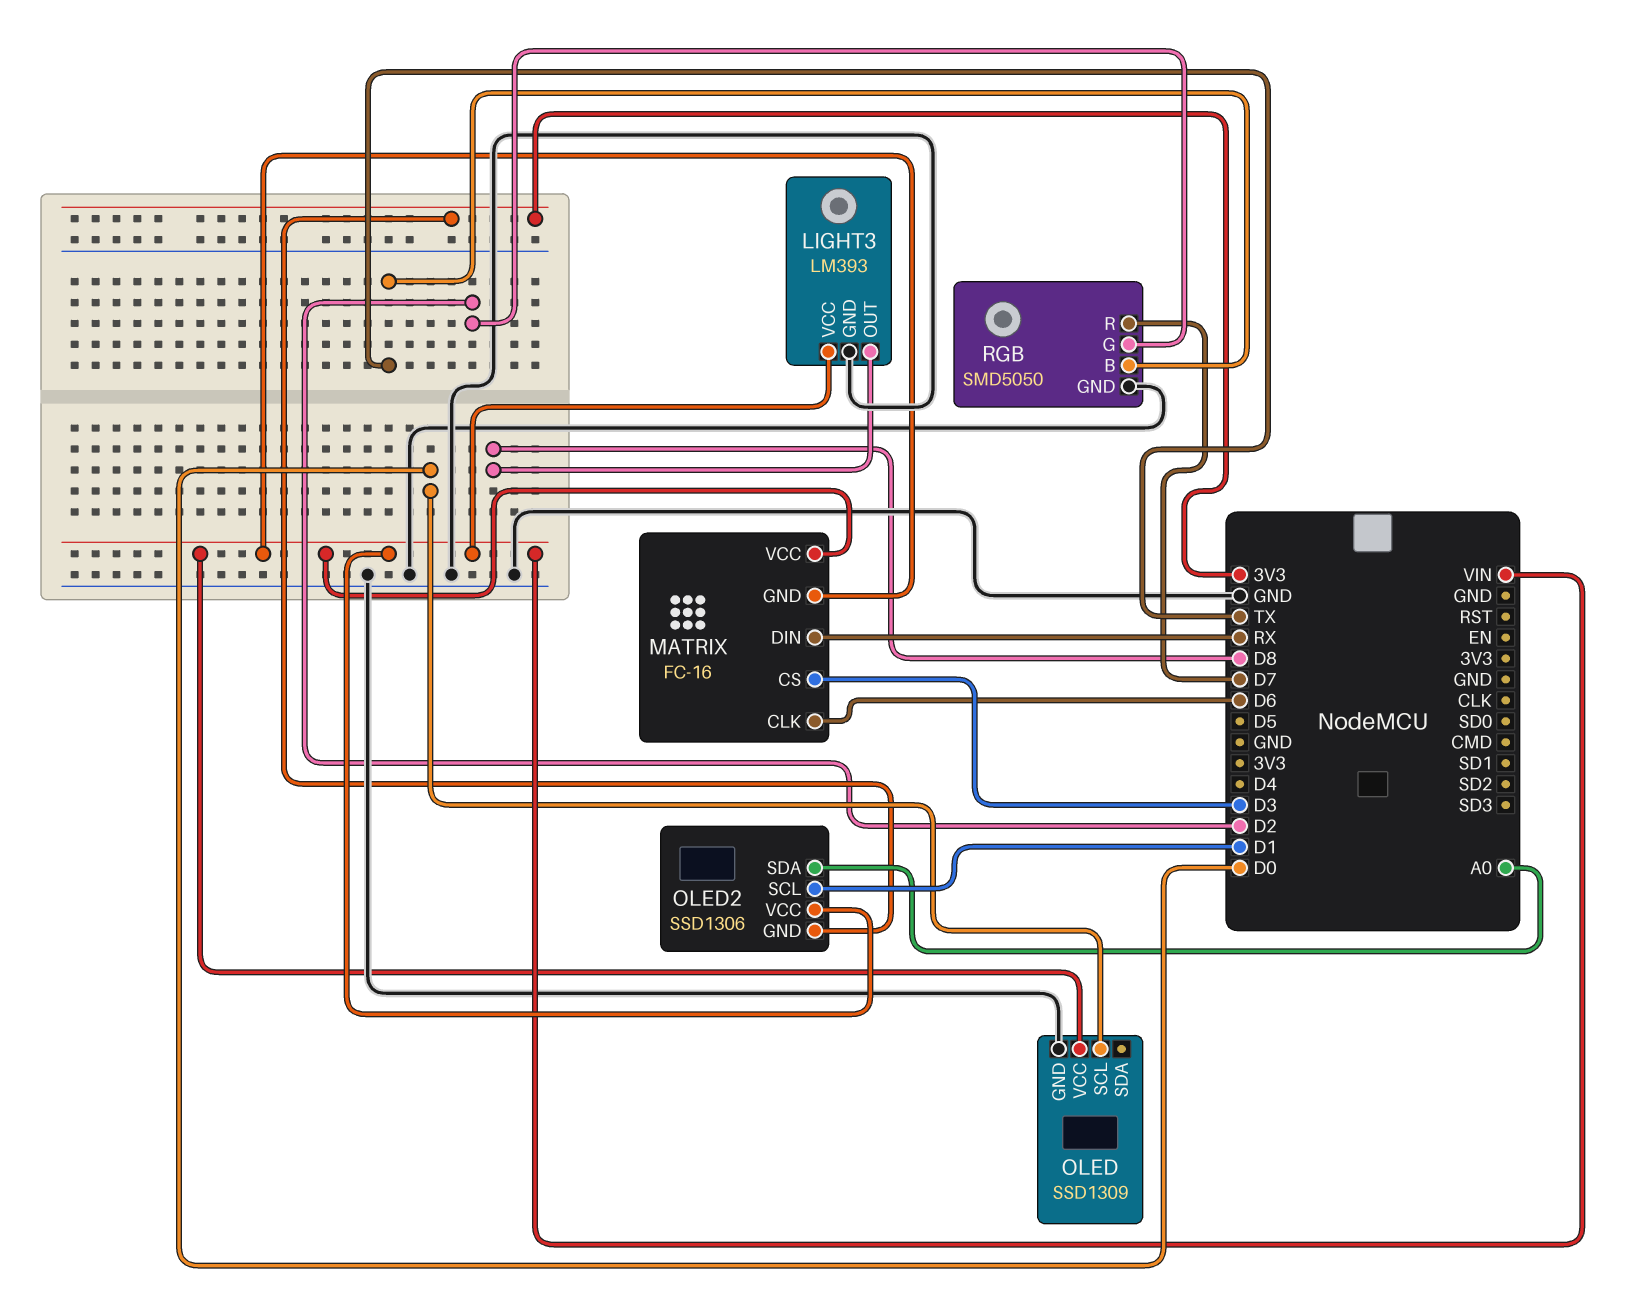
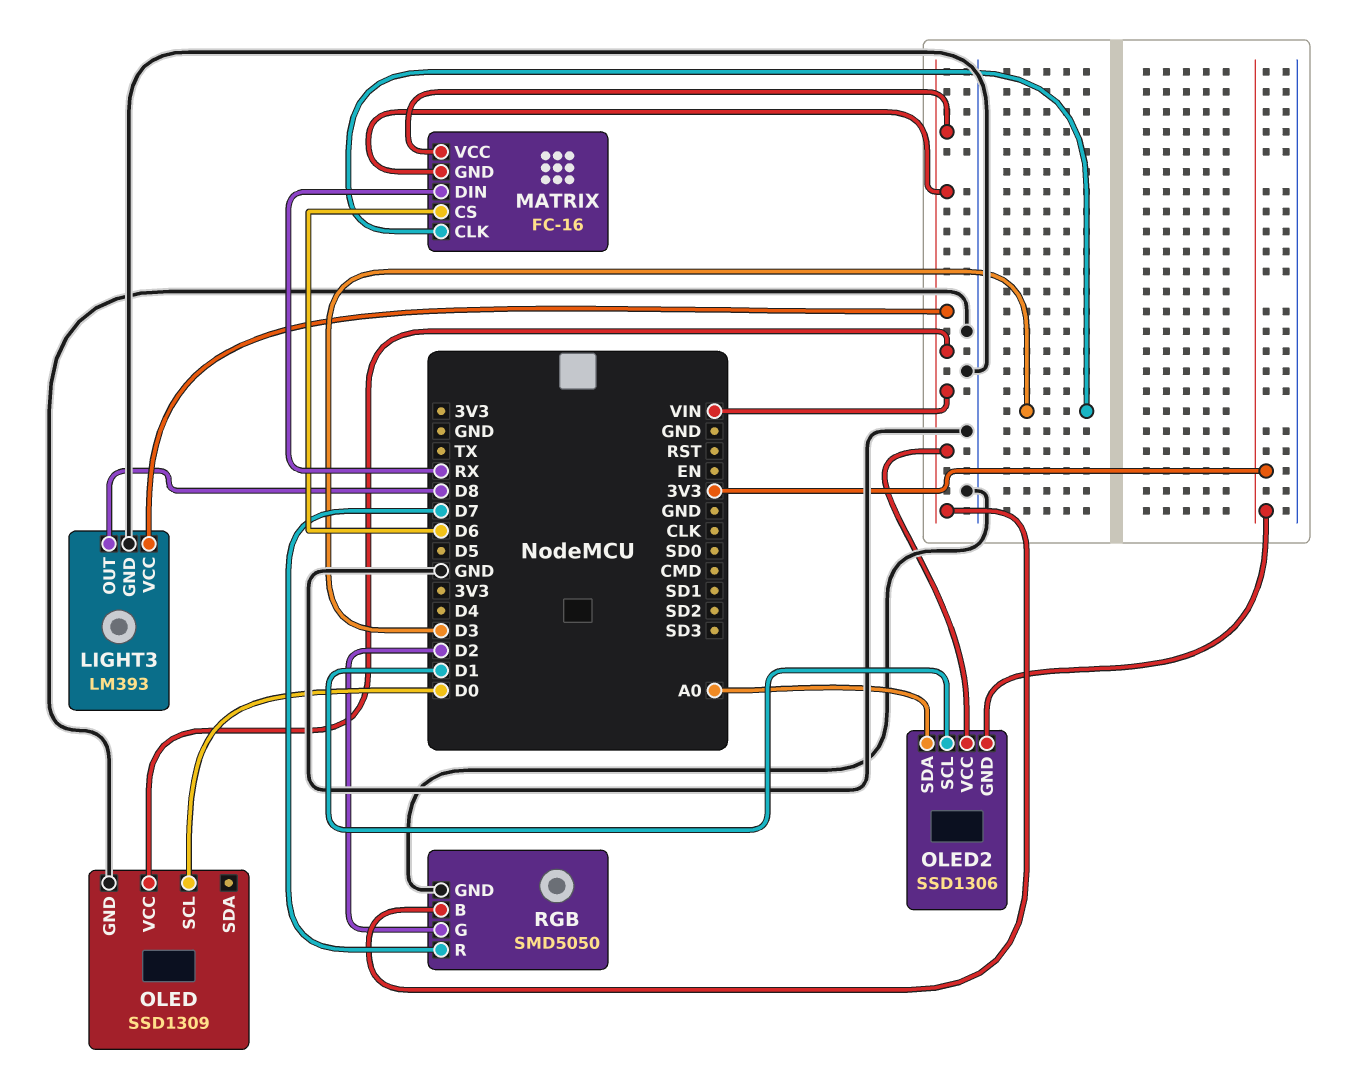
MATRIX pin CLK: D6 -> D3
MATRIX pin CS: D3 -> D6
RGB pin B: TX -> VIN

